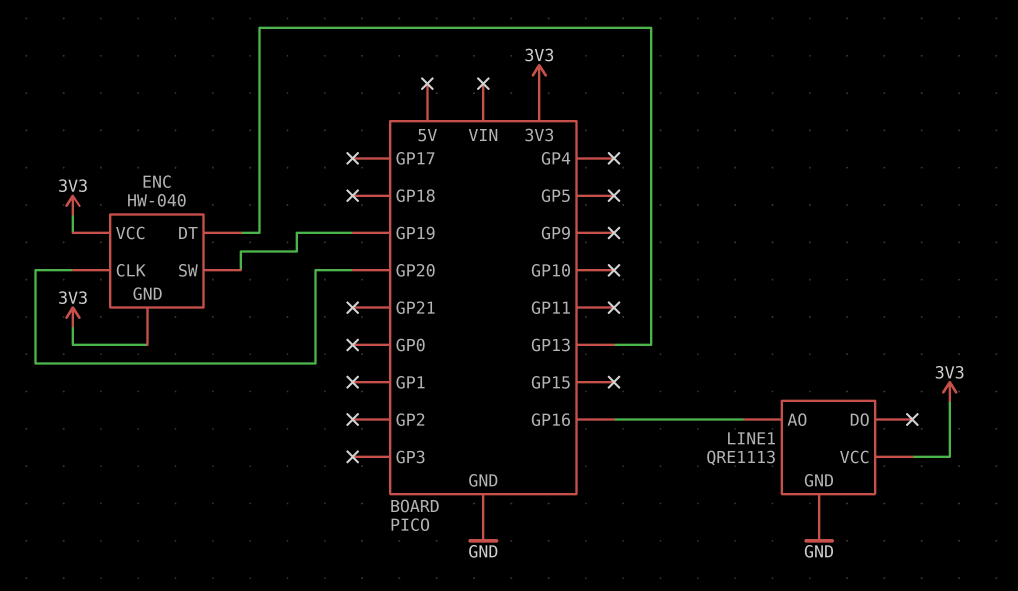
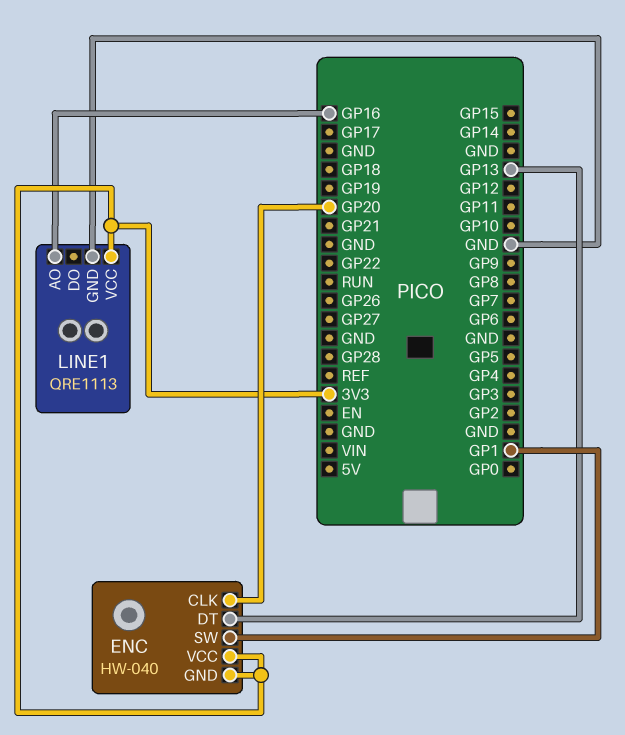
ENC pin SW: GP19 -> GP1

